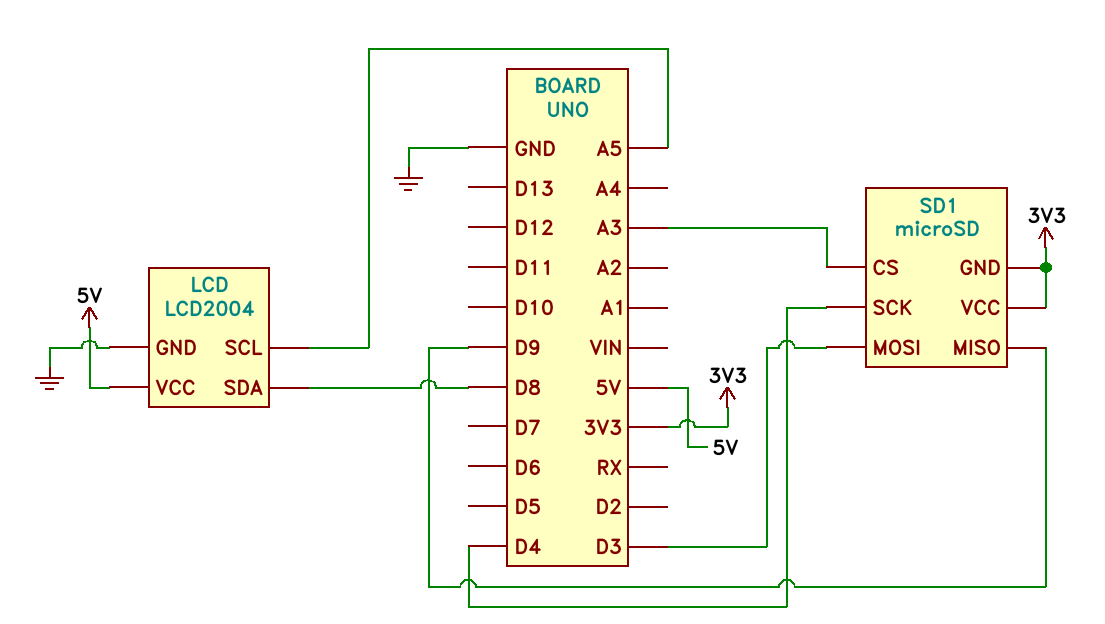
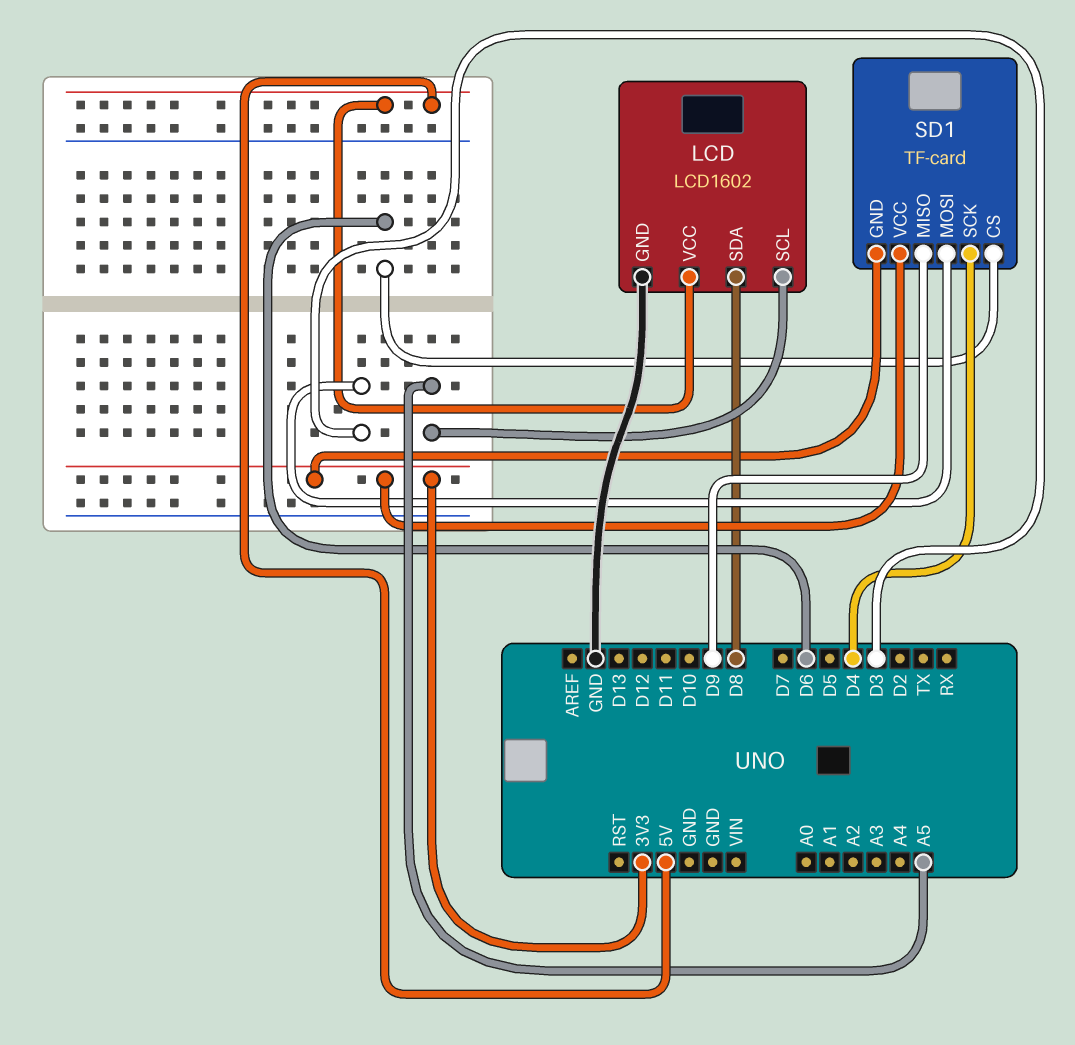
LCD: LCD2004 -> LCD1602
SD1: microSD -> TF-card
SD1 pin CS: A3 -> D6

